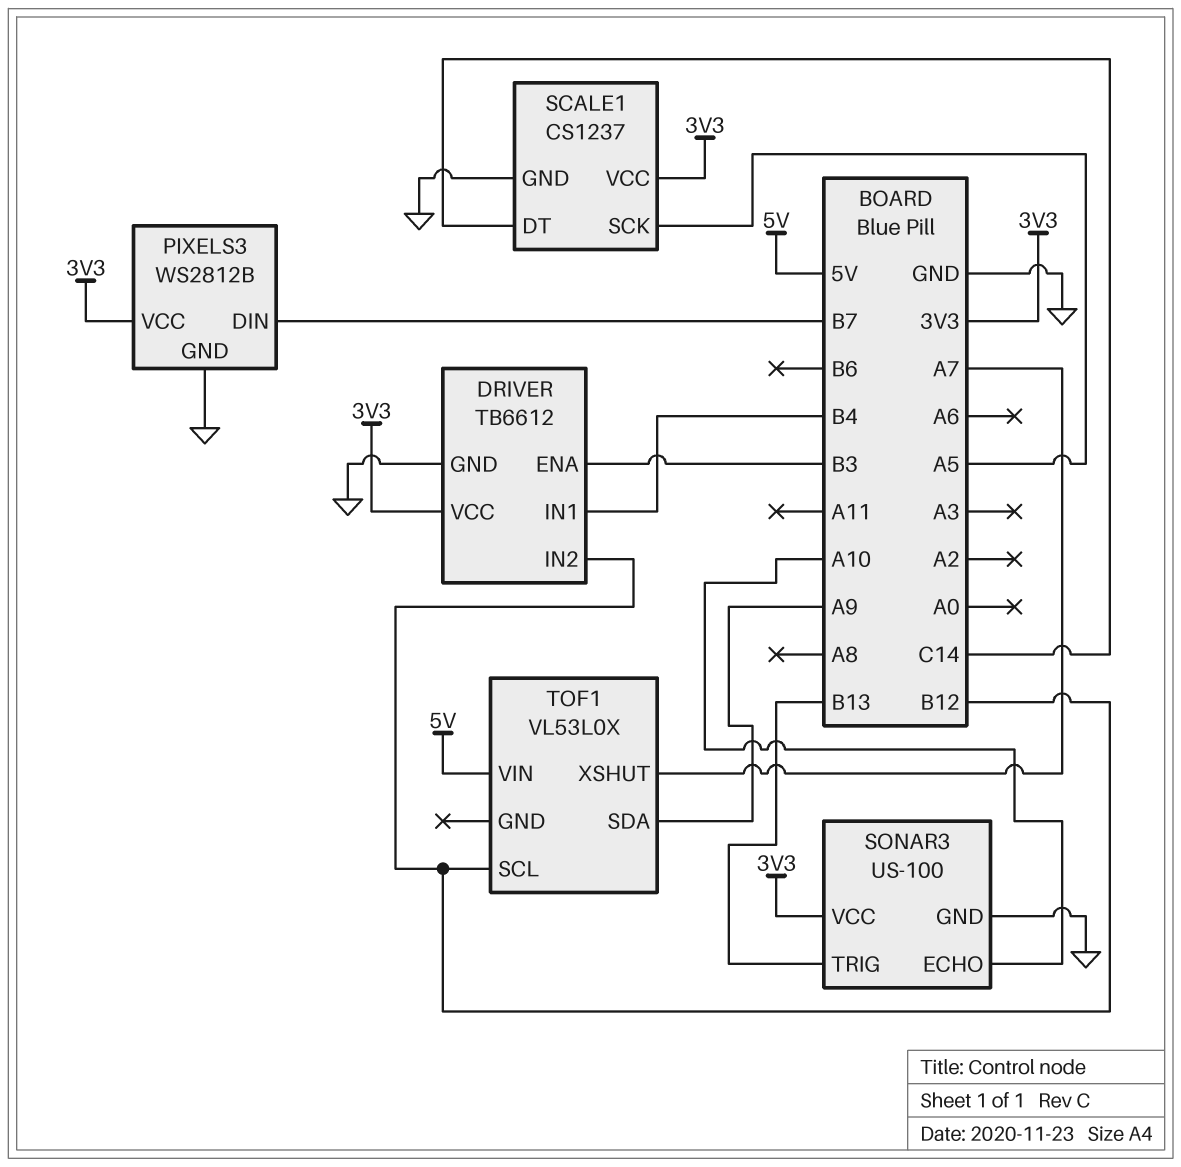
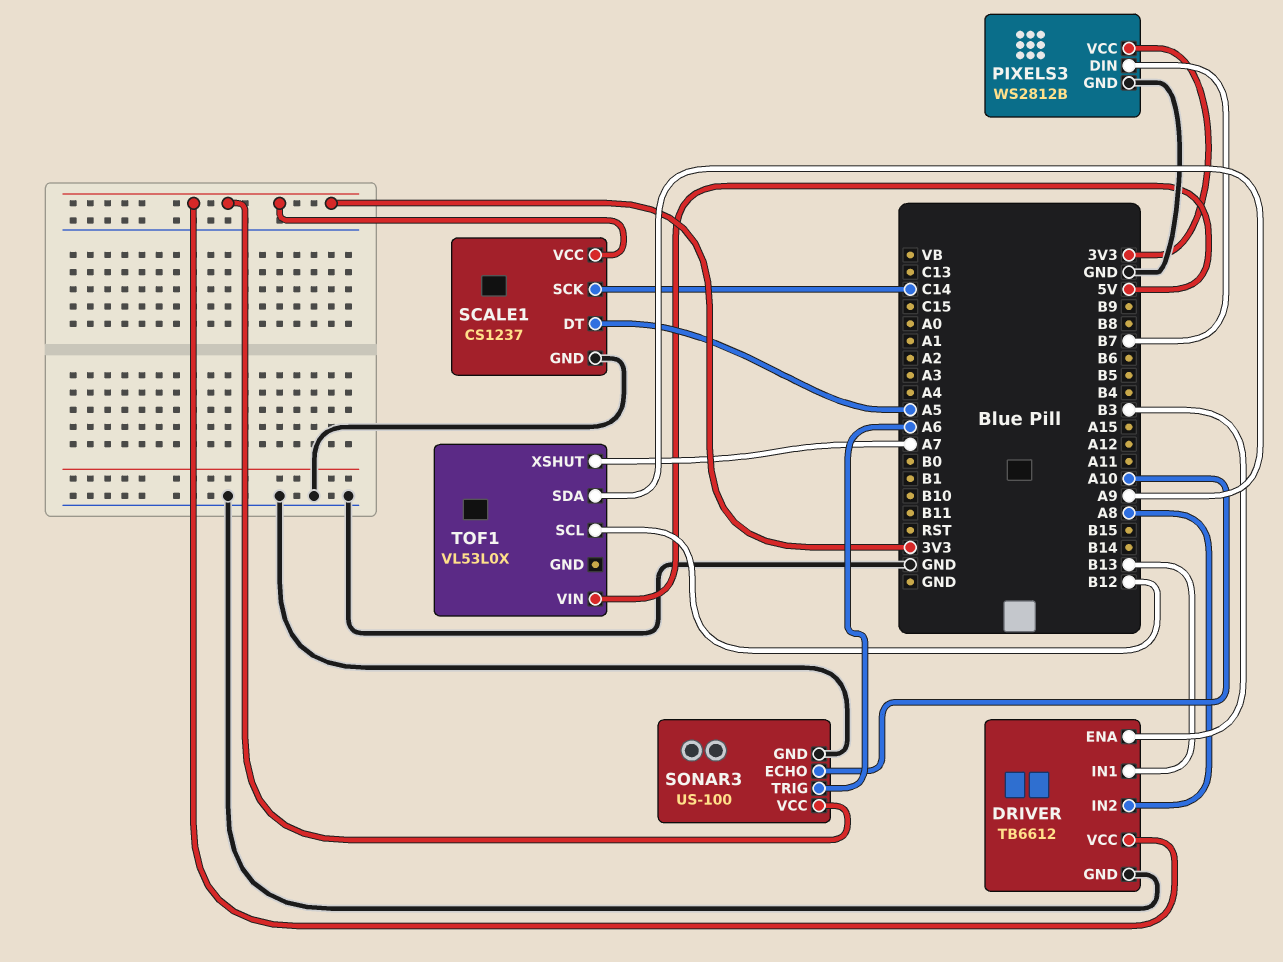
DRIVER pin IN1: B4 -> B13
DRIVER pin IN2: B12 -> A8
SCALE1 pin DT: C14 -> A5
SCALE1 pin SCK: A5 -> C14
SONAR3 pin TRIG: B13 -> A6

